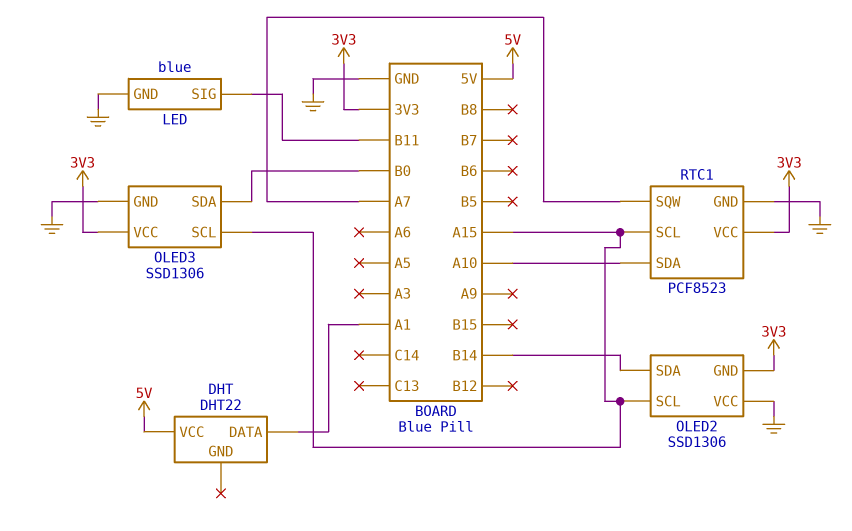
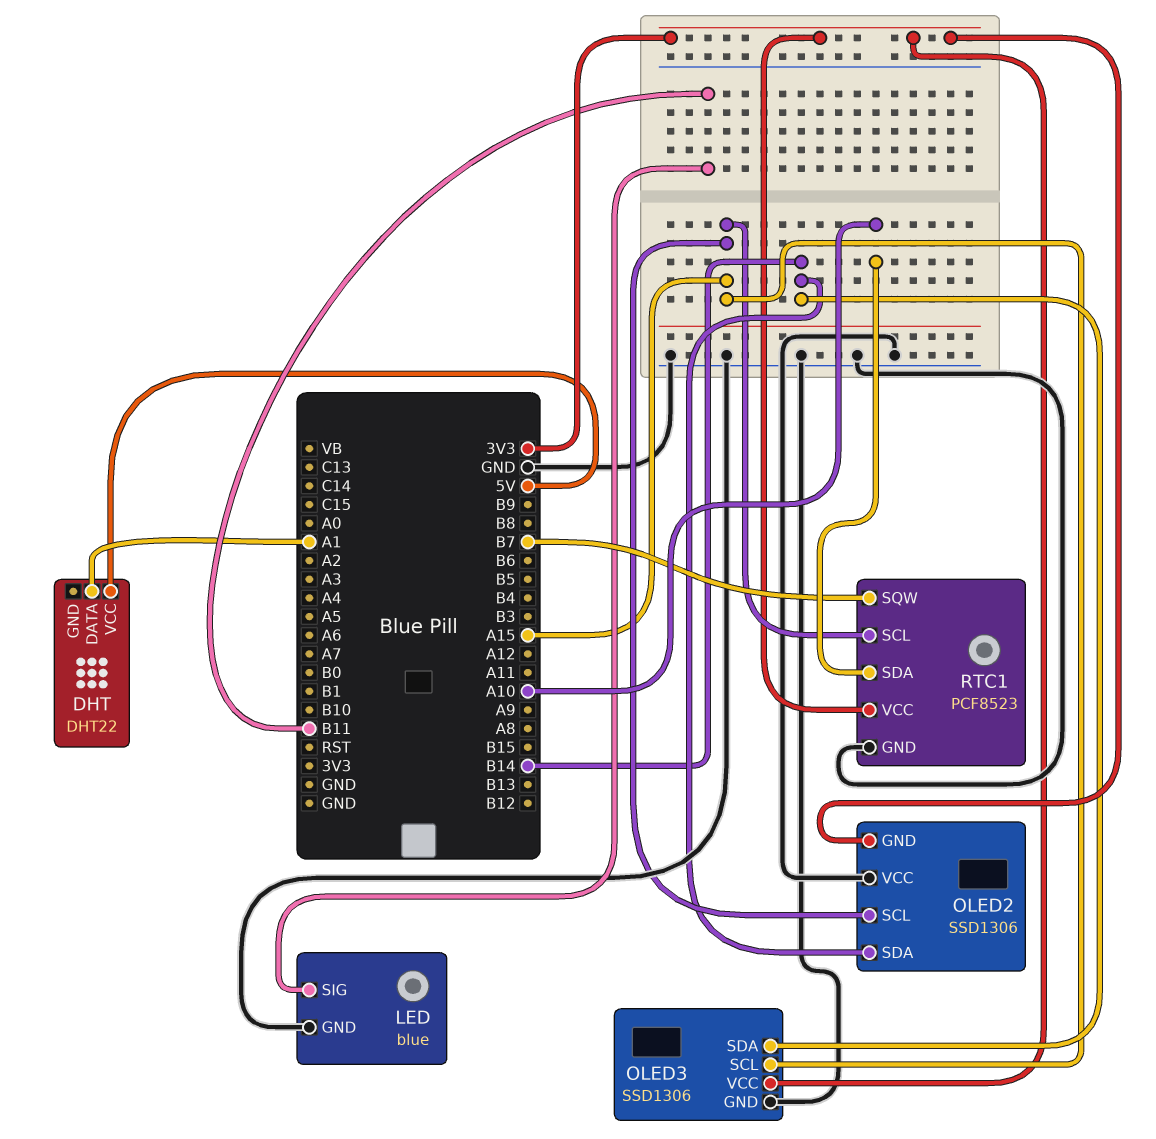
OLED3 pin SDA: B0 -> B14
RTC1 pin SQW: A7 -> B7

